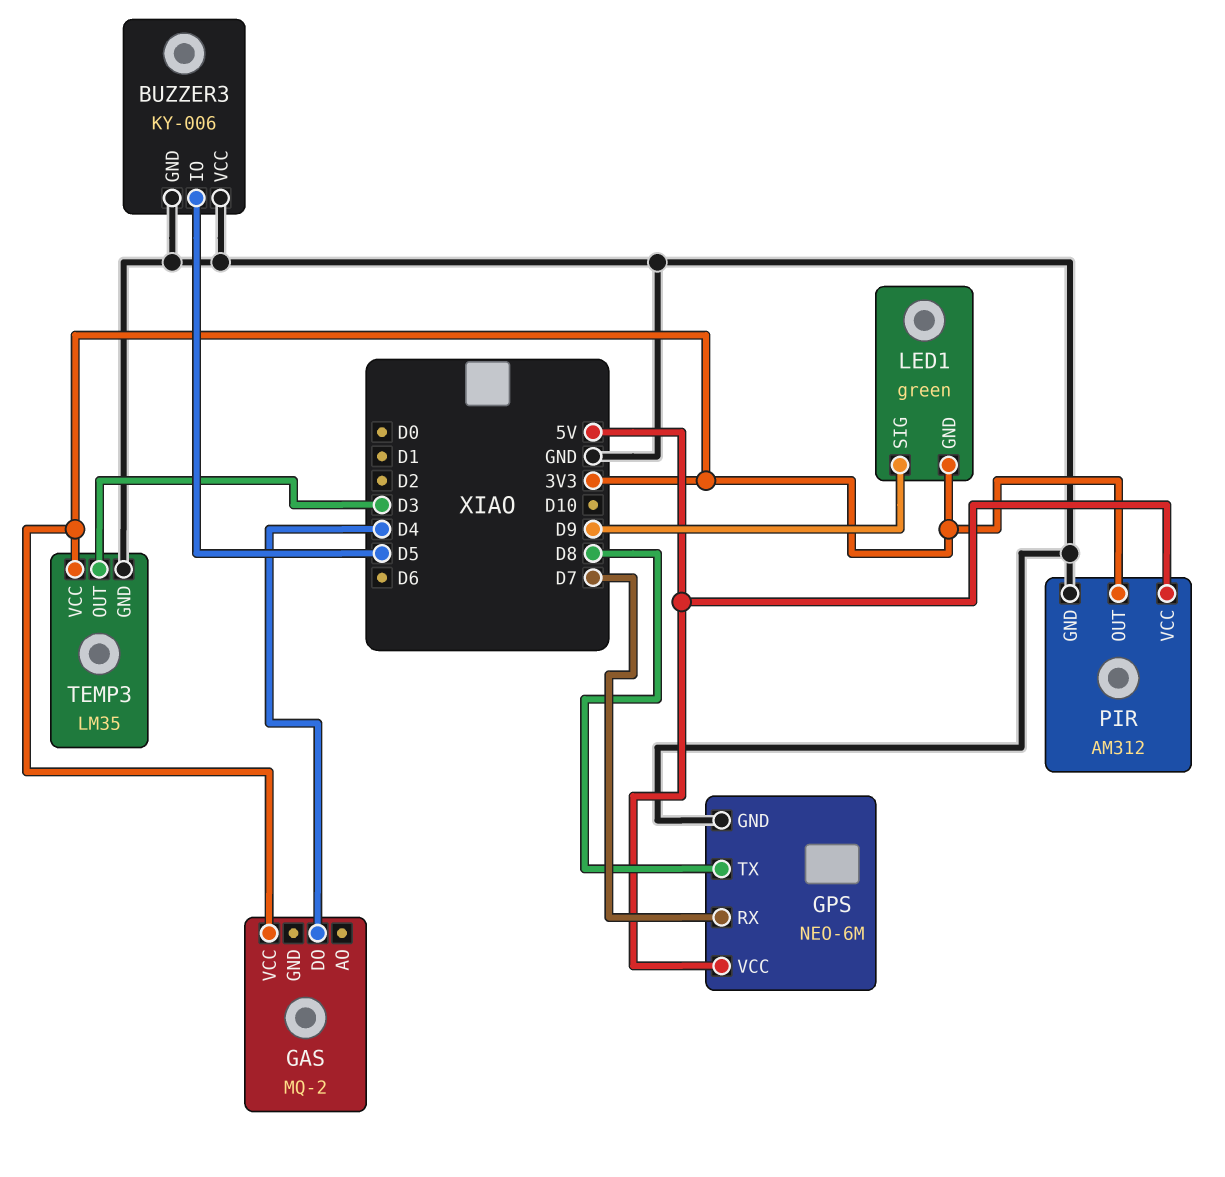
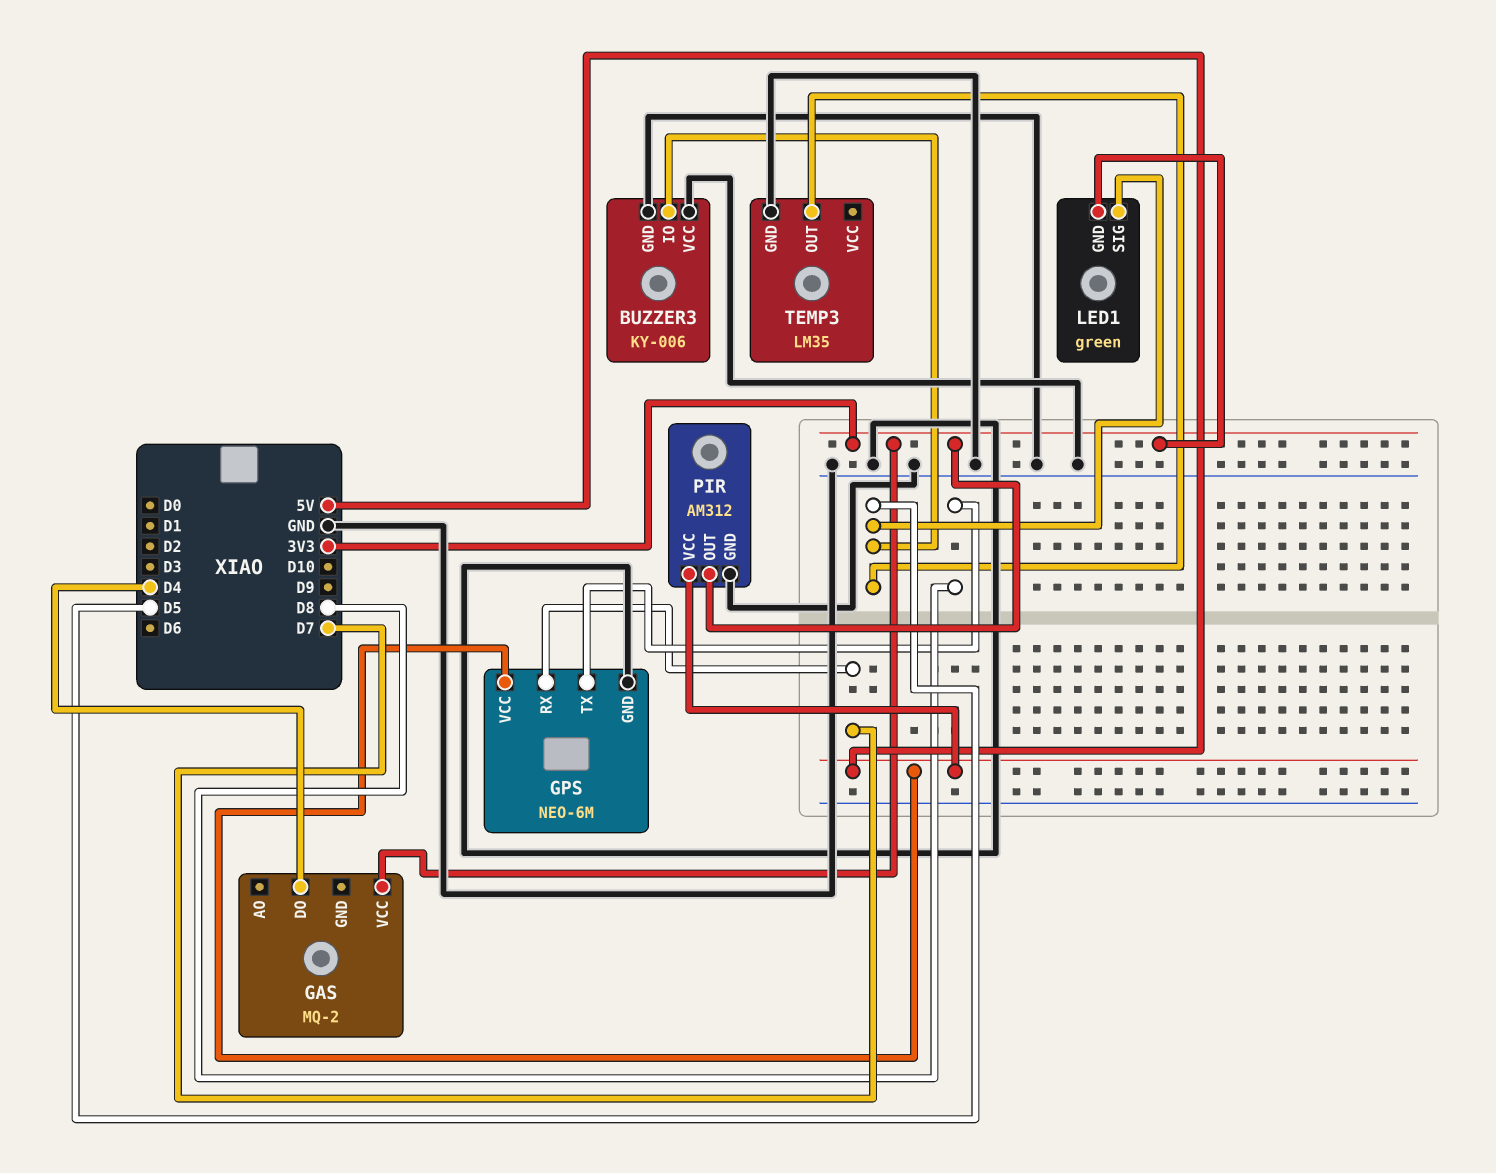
LED1 pin SIG: D9 -> D5
TEMP3 pin OUT: D3 -> D5
TEMP3 pin VCC: 3V3 -> none

